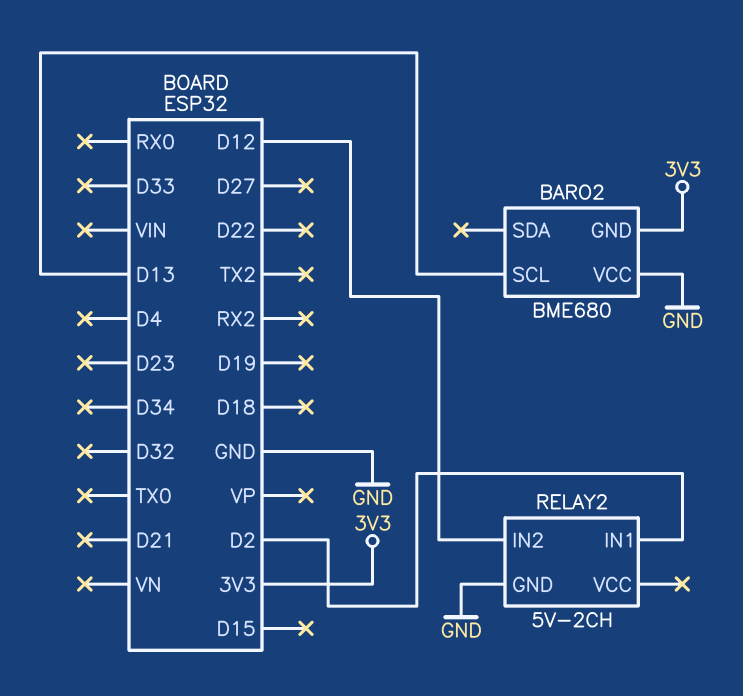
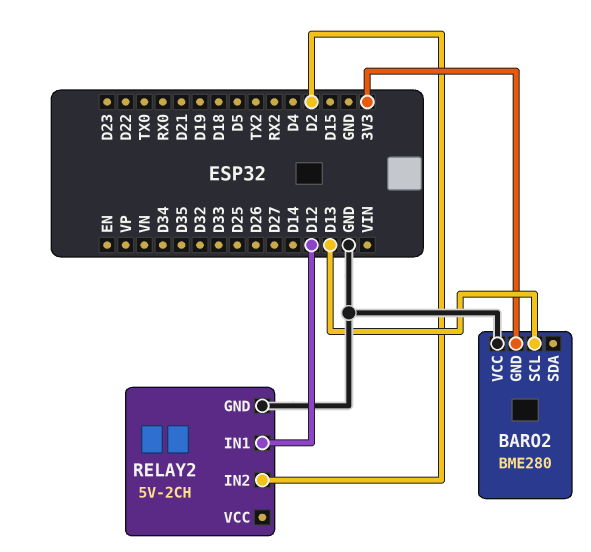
BARO2: BME680 -> BME280
RELAY2 pin IN1: D2 -> D12
RELAY2 pin IN2: D12 -> D2

